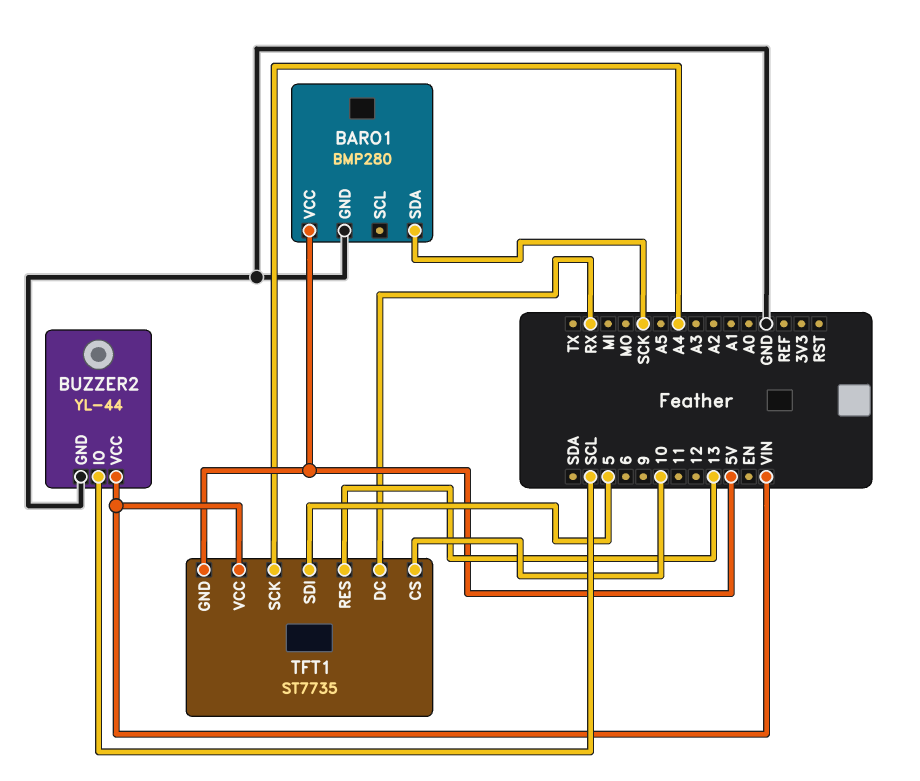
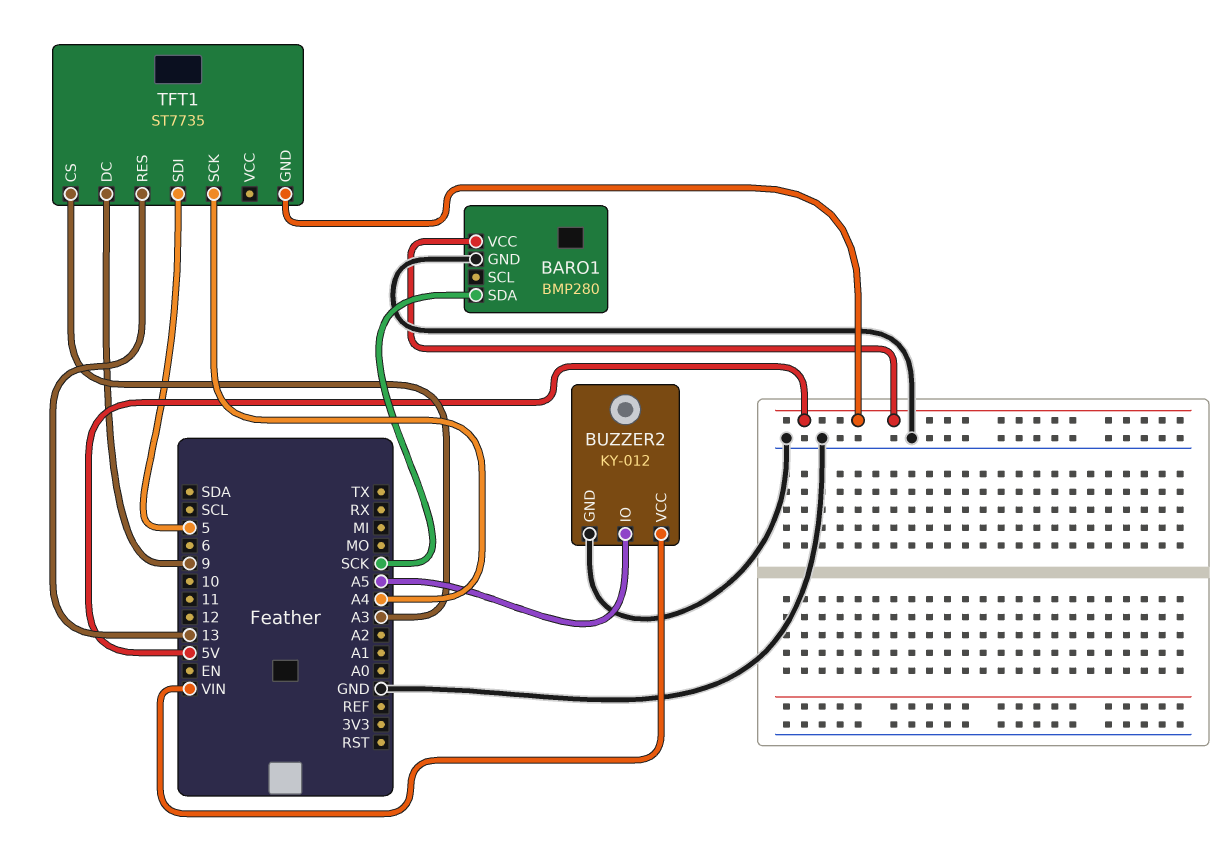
BUZZER2: YL-44 -> KY-012
BUZZER2 pin IO: SCL -> A5
TFT1 pin CS: 10 -> A3
TFT1 pin DC: RX -> 9
TFT1 pin VCC: VIN -> none

